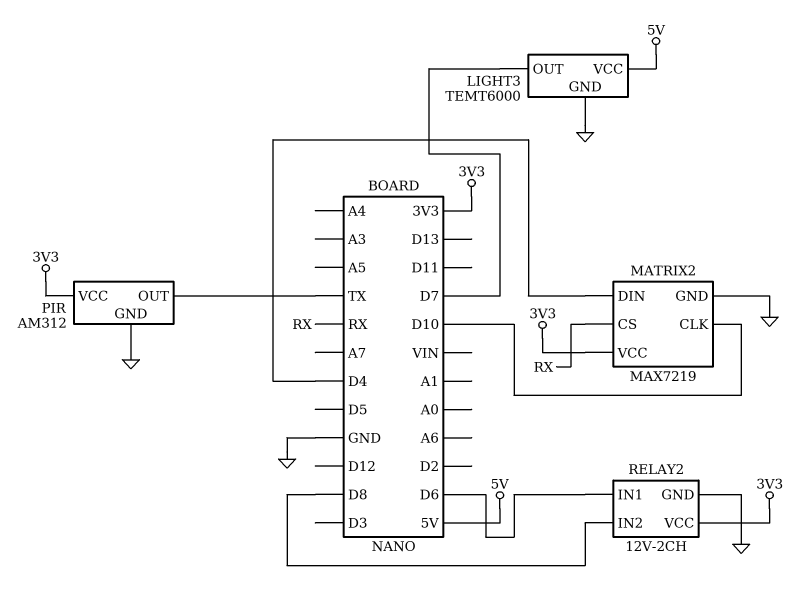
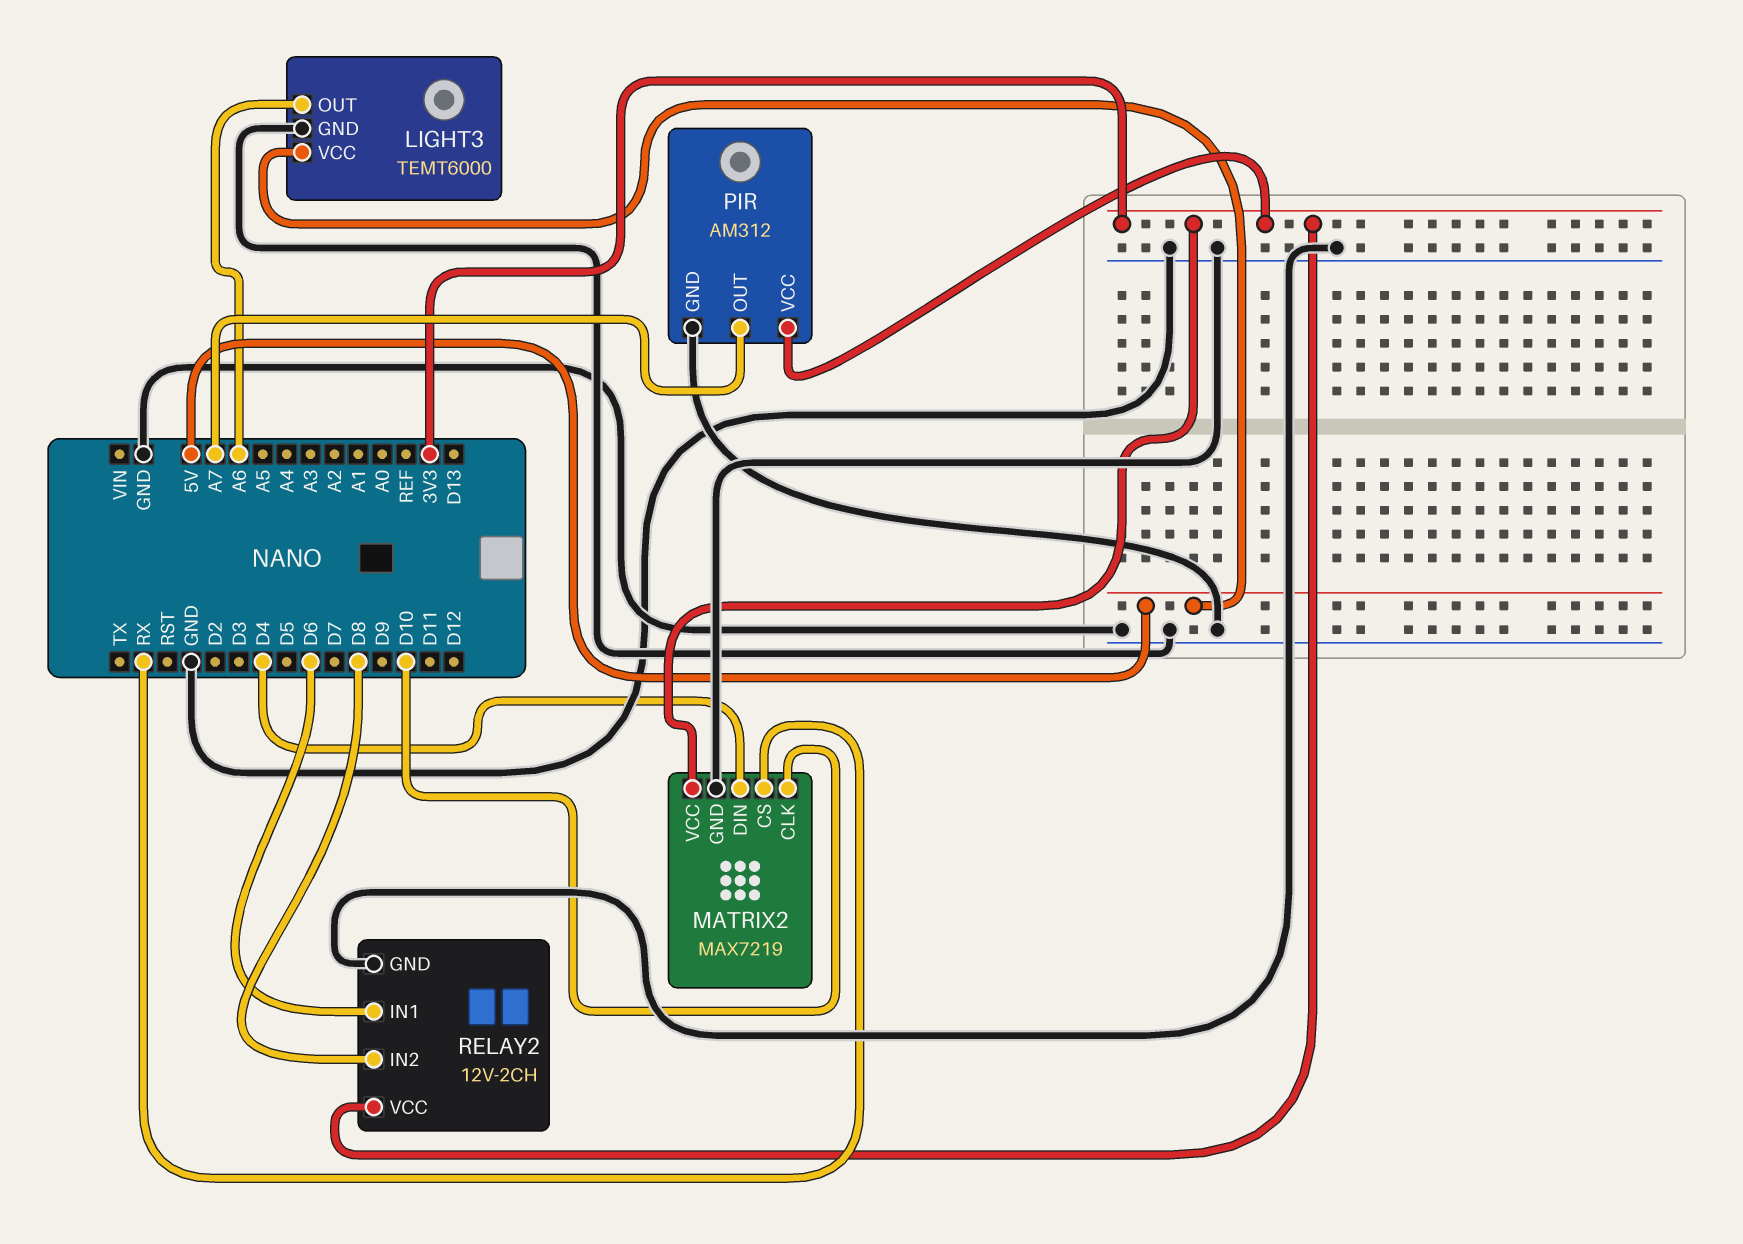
LIGHT3 pin OUT: D7 -> A6
PIR pin OUT: TX -> A7

